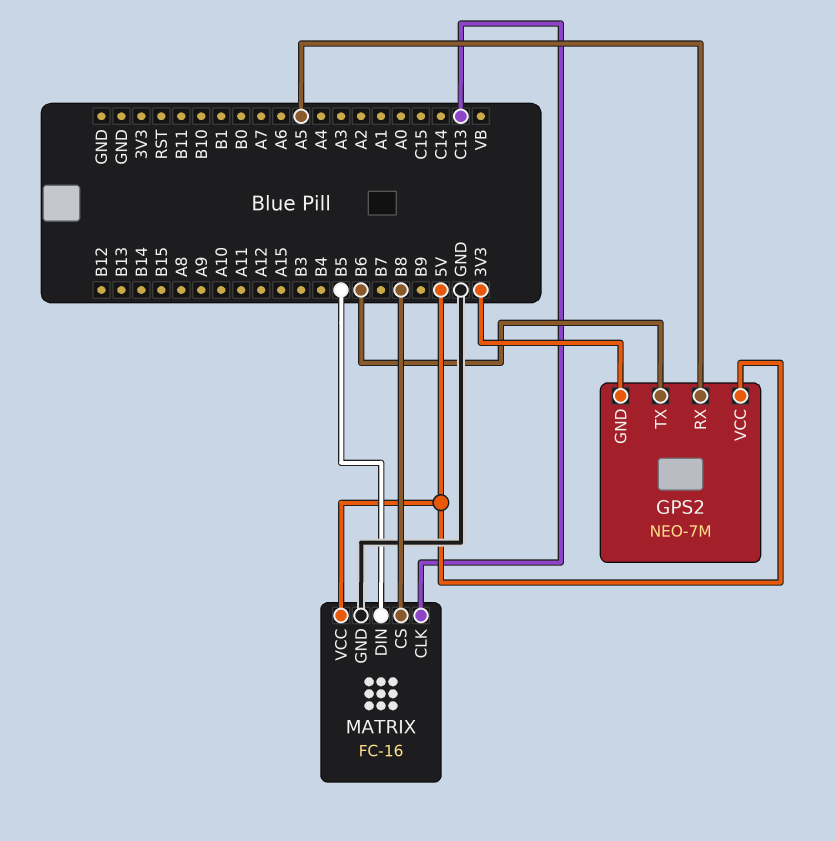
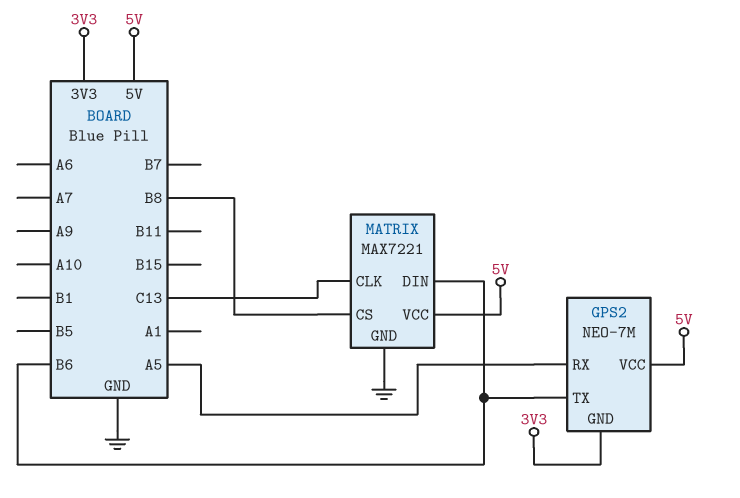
MATRIX: FC-16 -> MAX7221
MATRIX pin DIN: B5 -> B6

